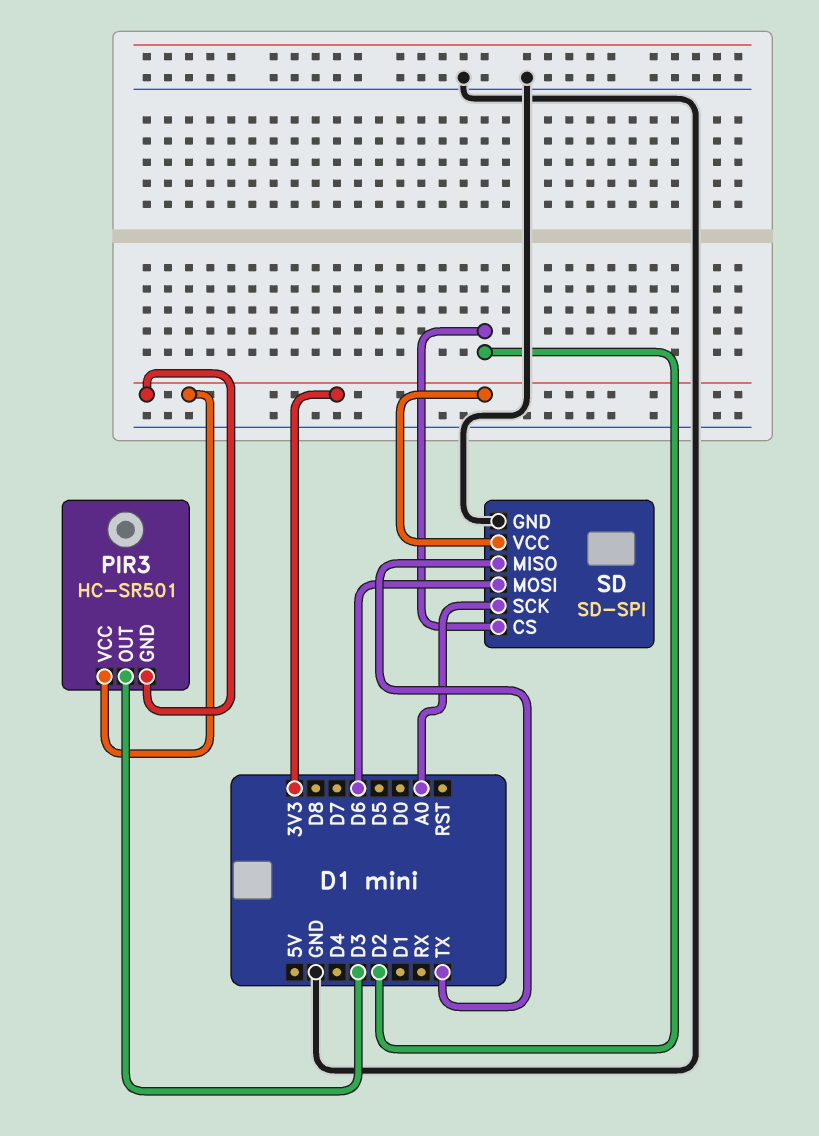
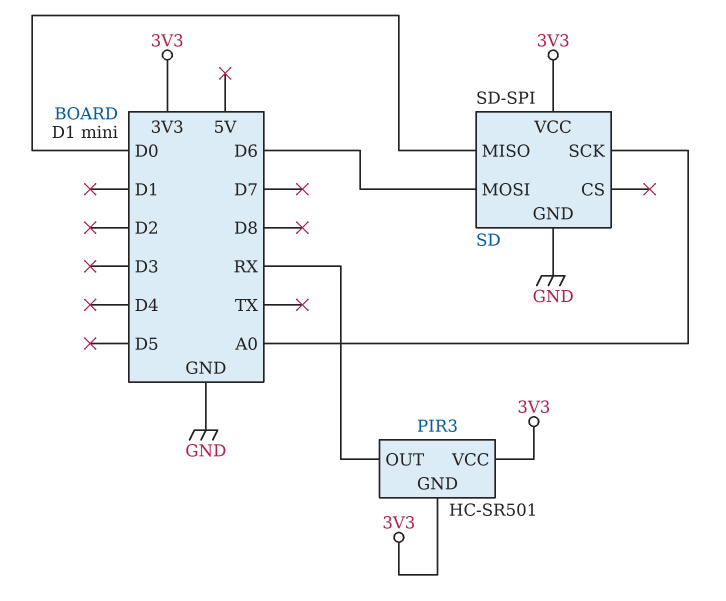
PIR3 pin OUT: D3 -> RX
SD pin CS: D2 -> none
SD pin MISO: TX -> D0

